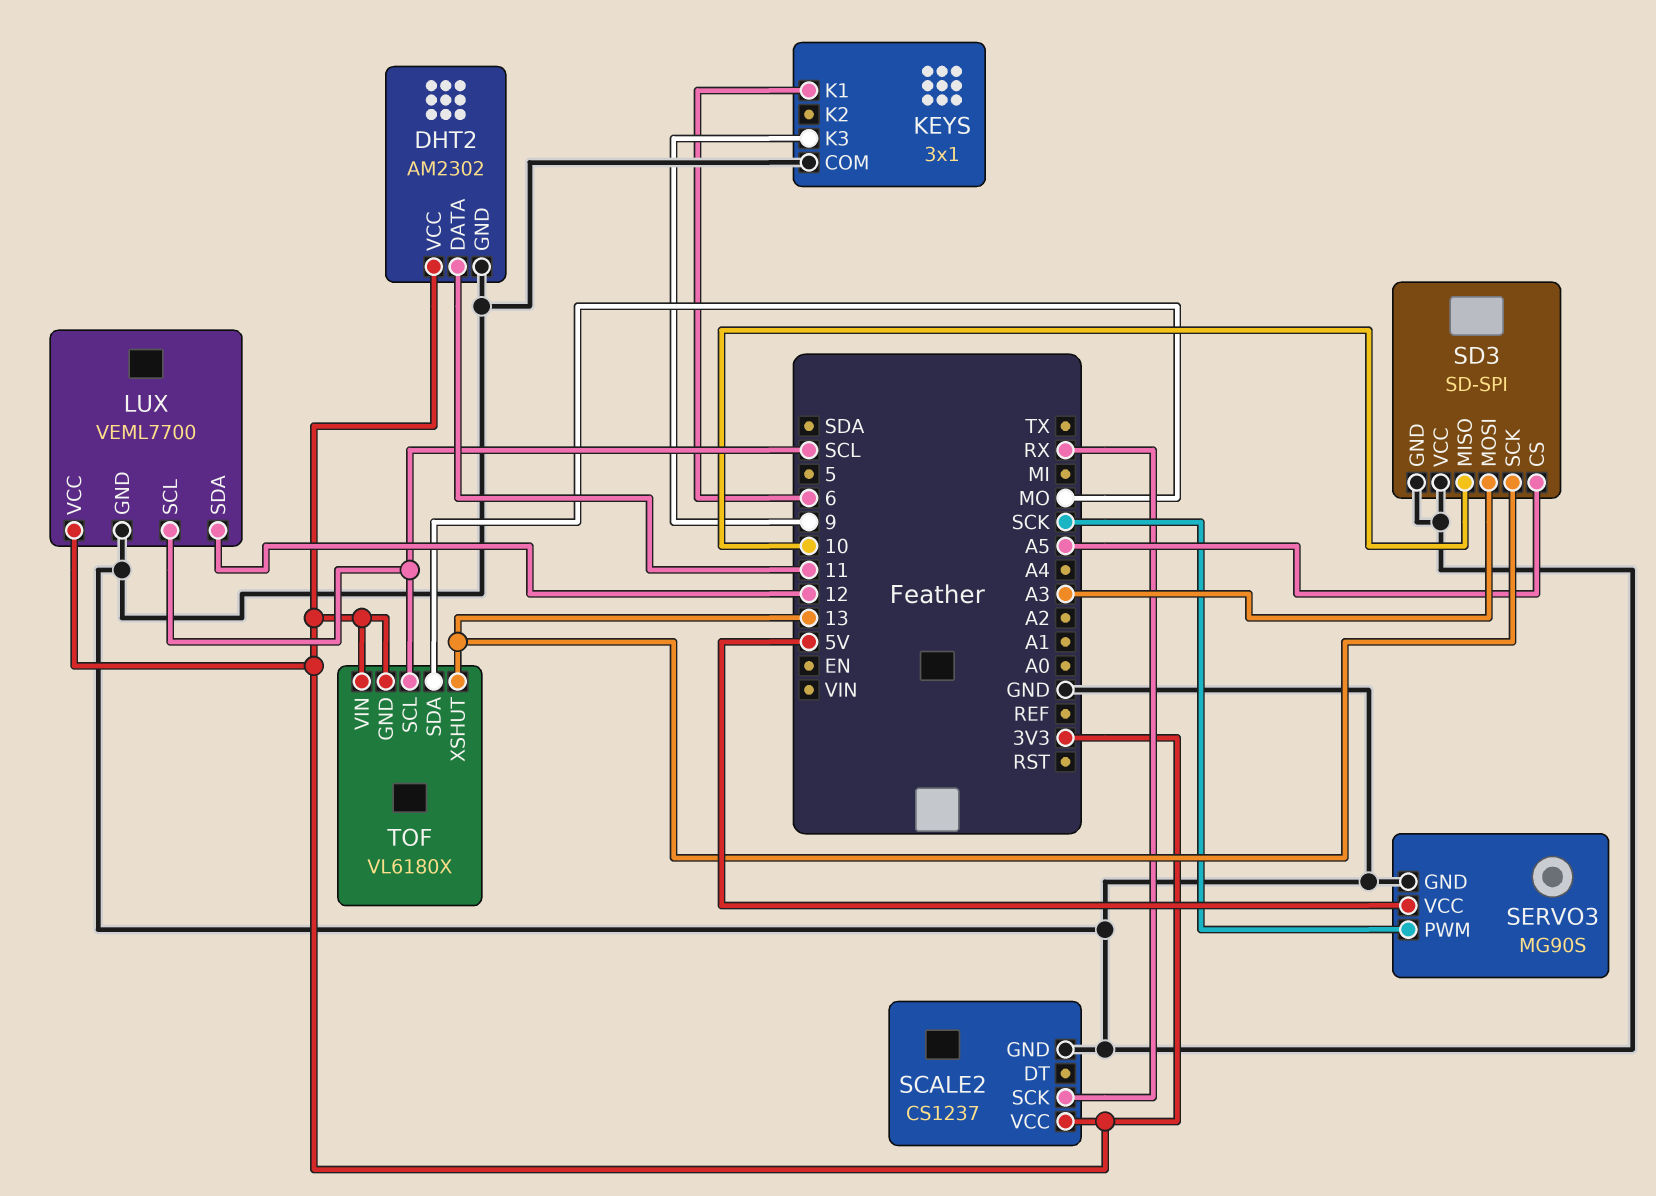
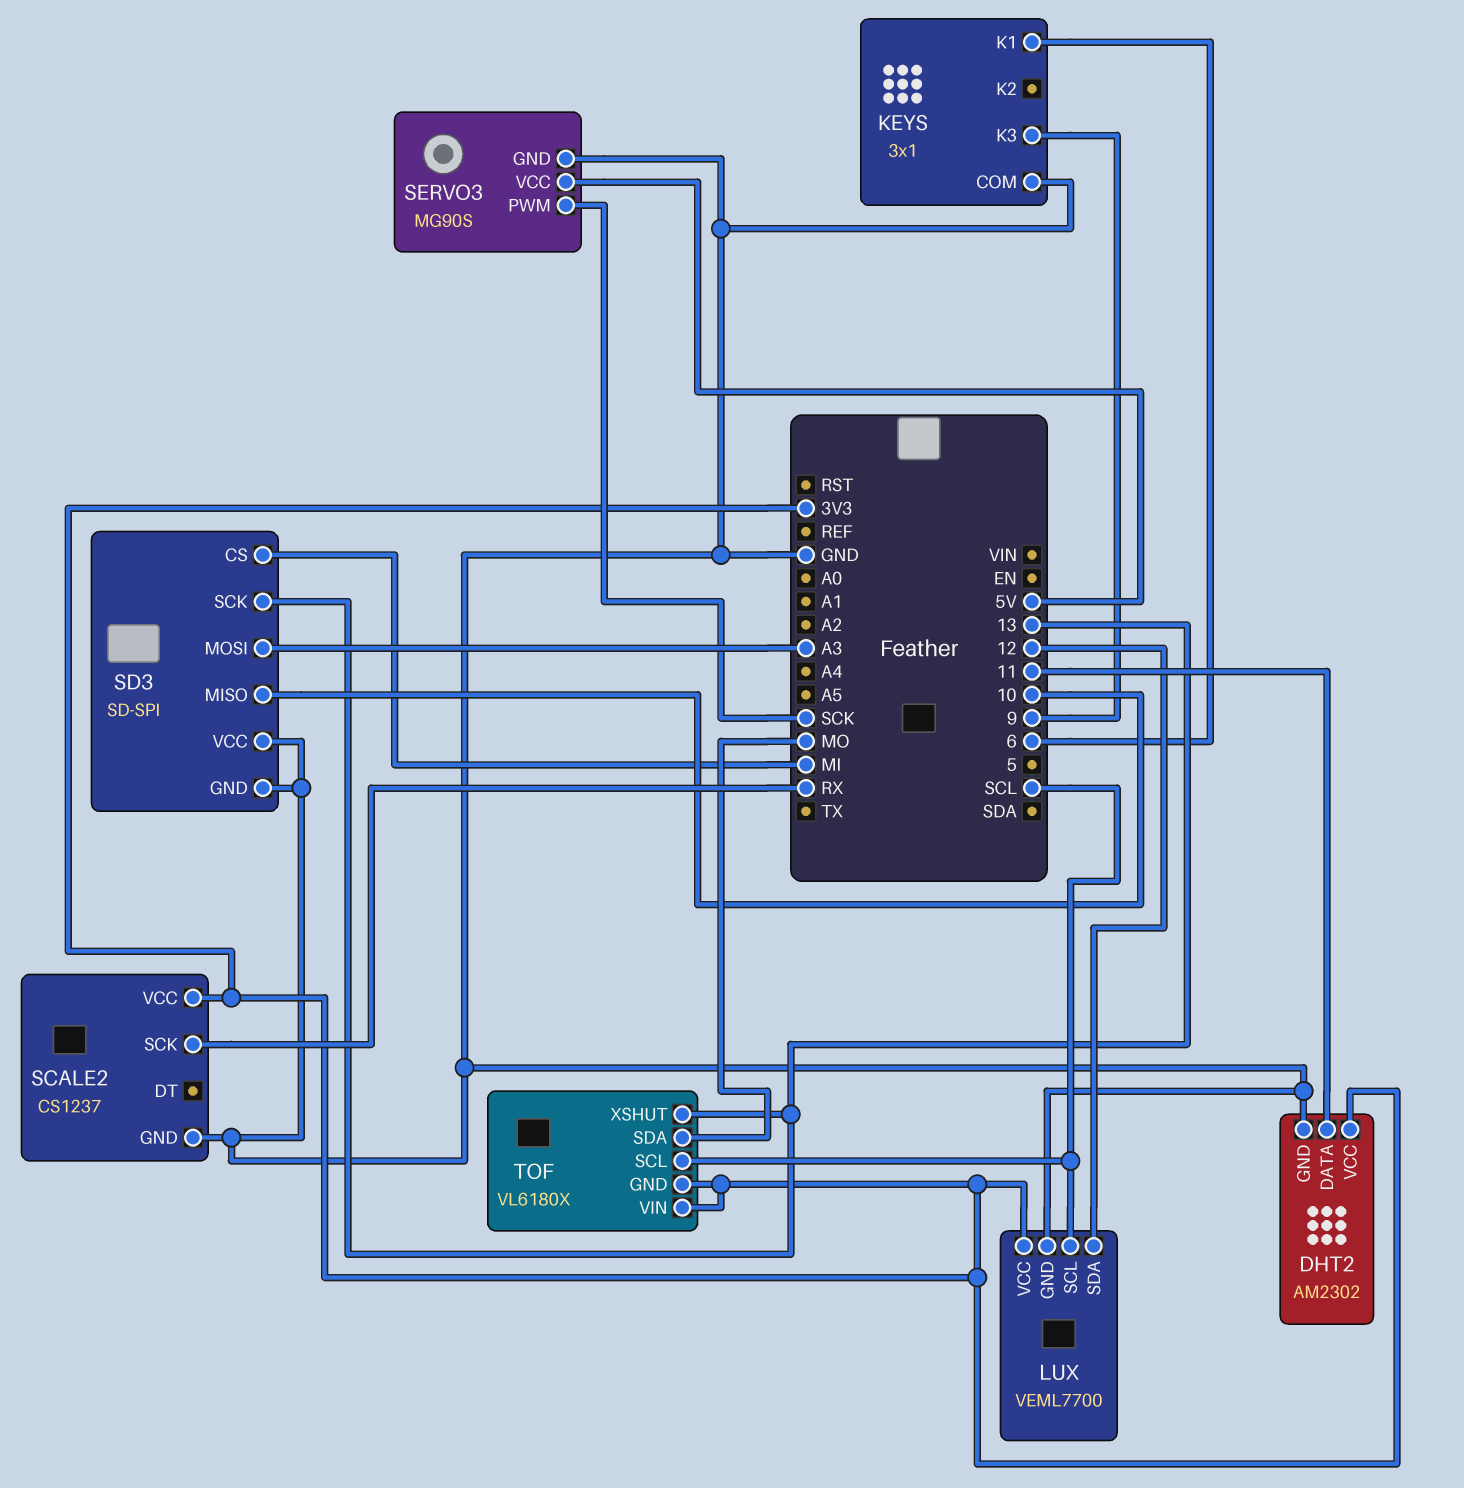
SD3 pin CS: A5 -> MI

